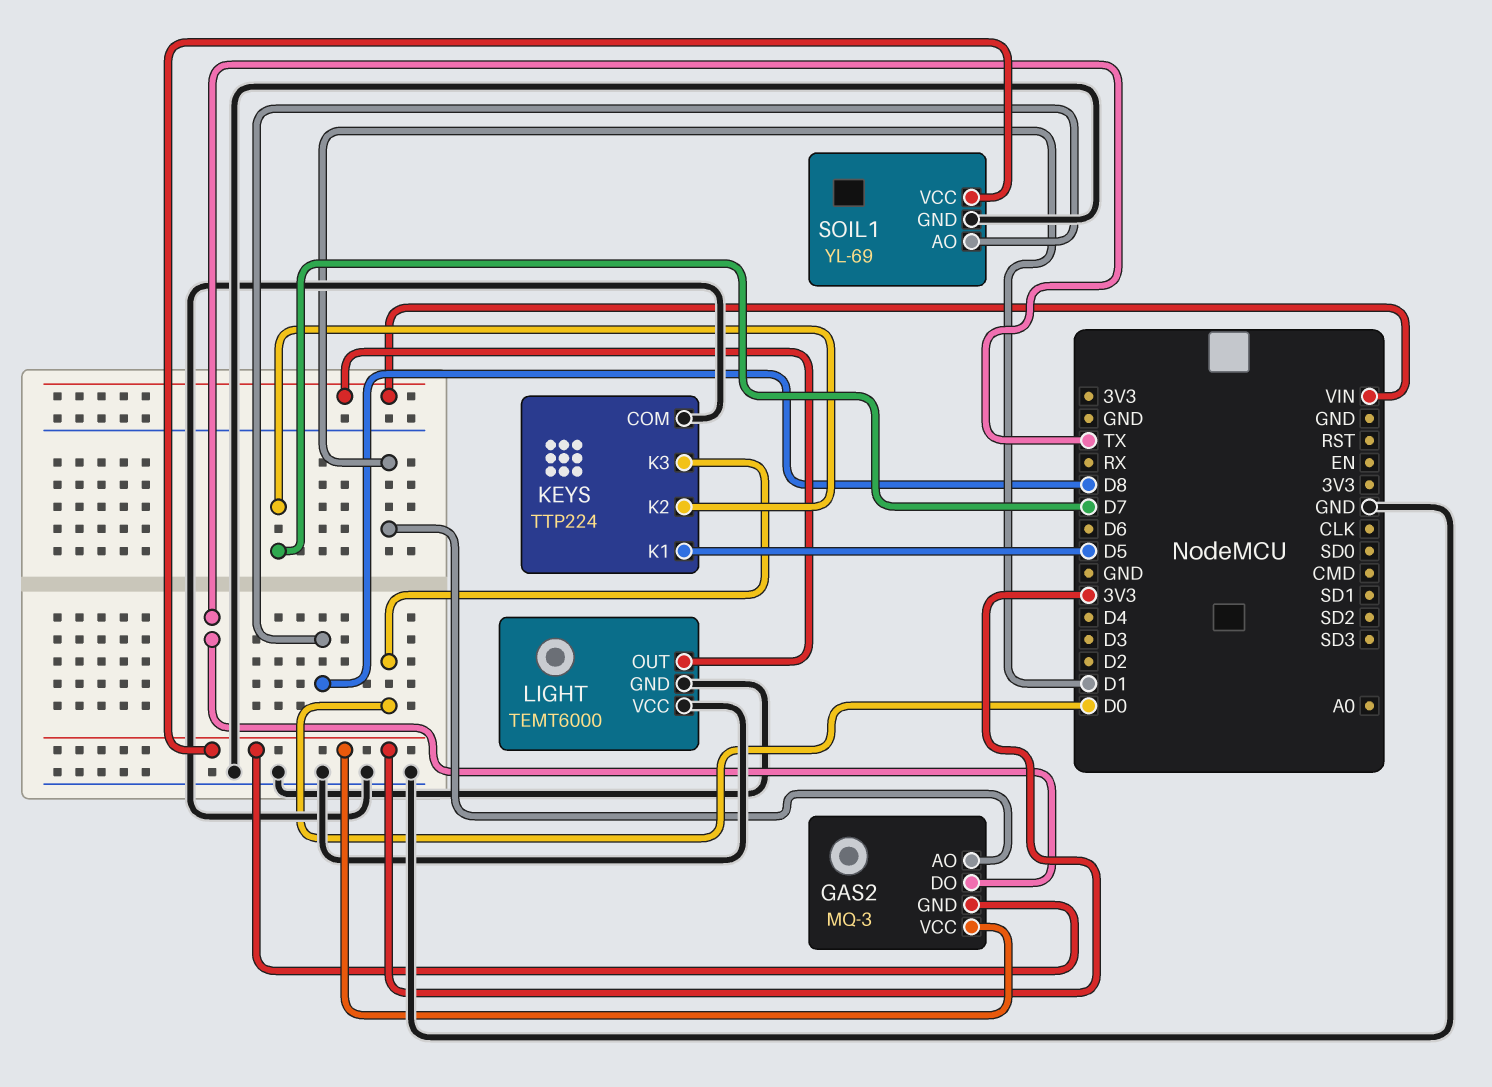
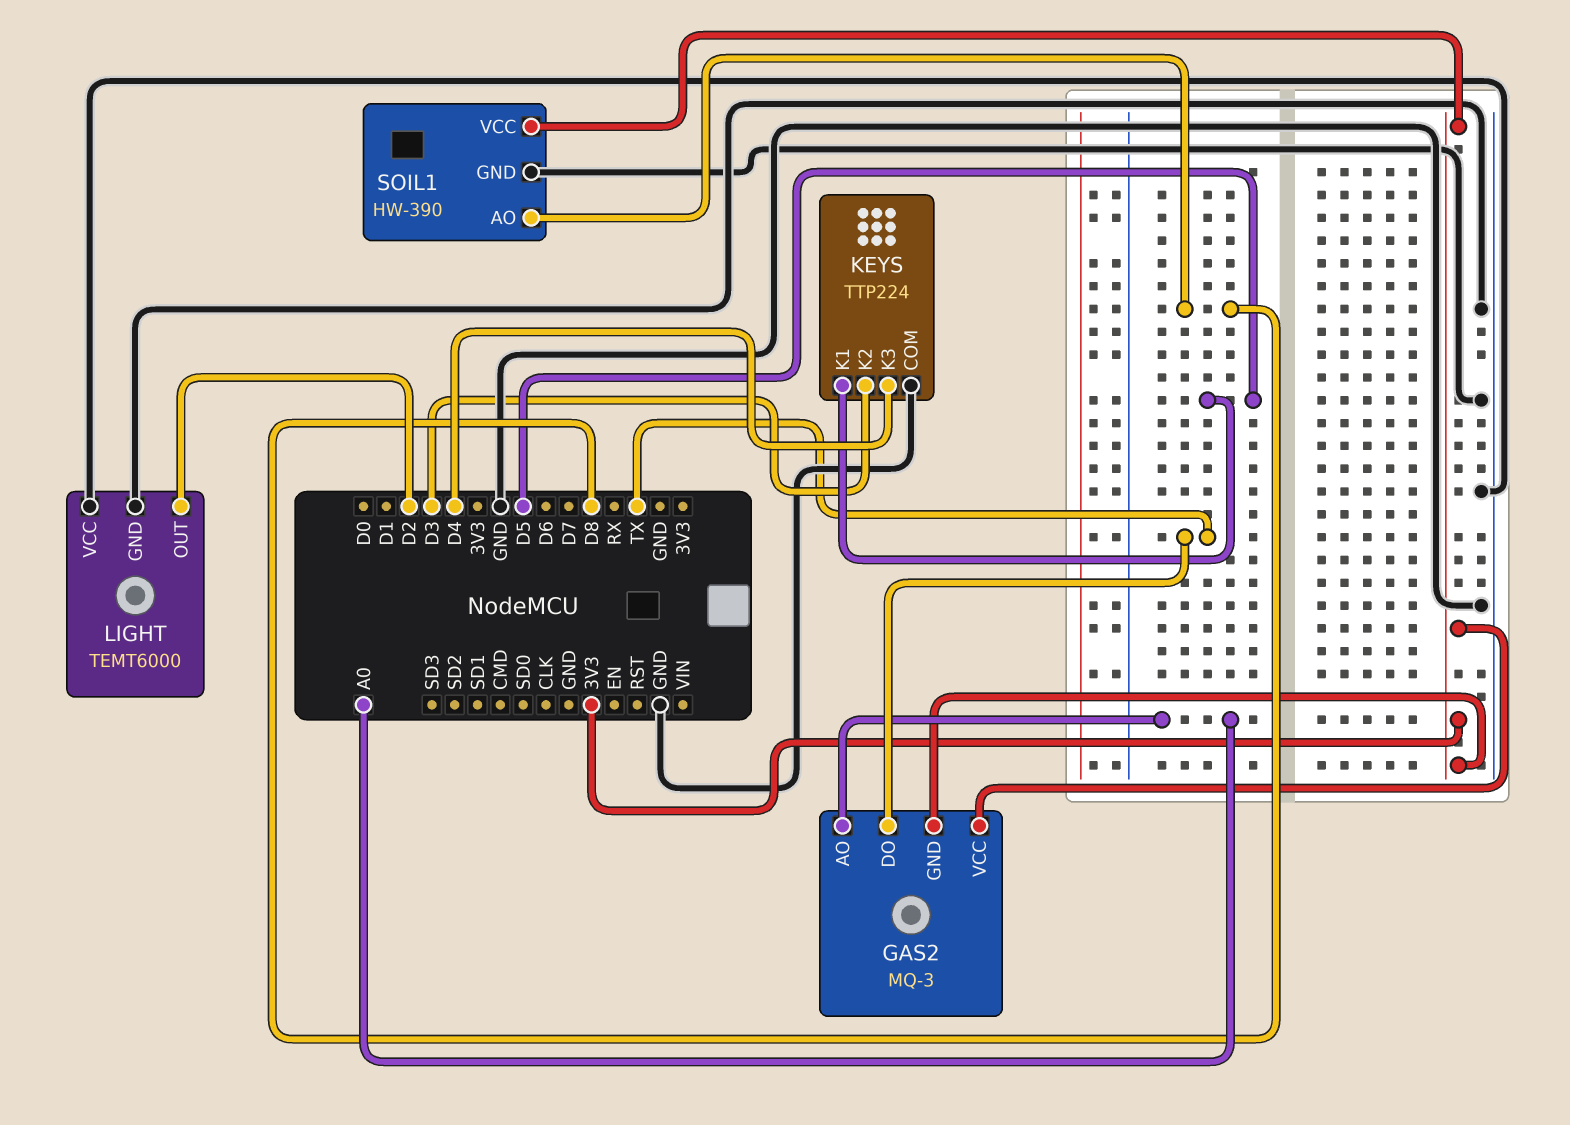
GAS2 pin AO: D1 -> A0
KEYS pin K2: D7 -> D3
KEYS pin K3: D0 -> D4
LIGHT pin OUT: VIN -> D2
SOIL1: YL-69 -> HW-390

